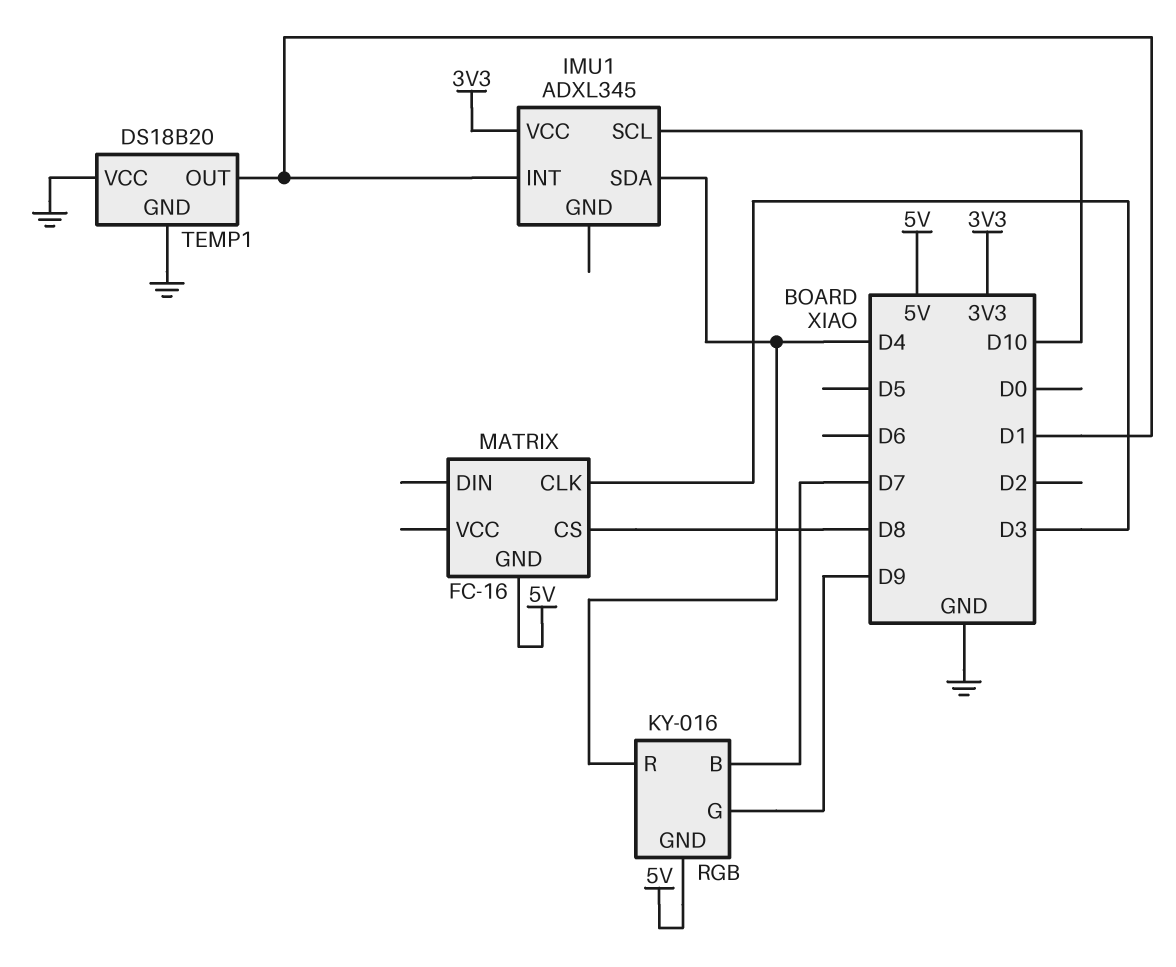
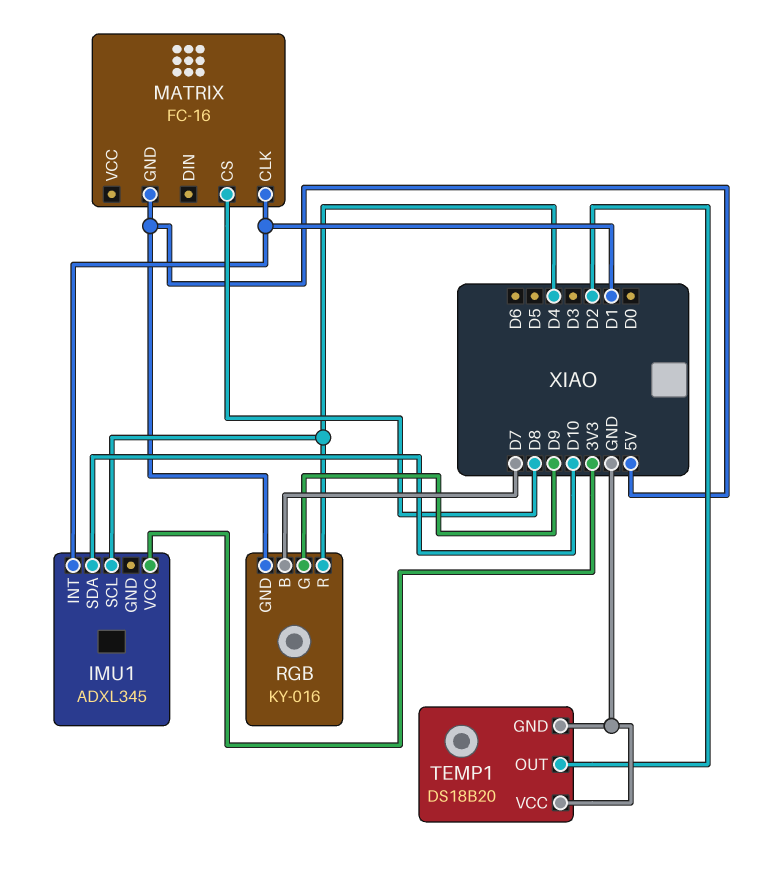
IMU1 pin SCL: D10 -> D4
IMU1 pin SDA: D4 -> D10
MATRIX pin CLK: D3 -> D1
TEMP1 pin OUT: D1 -> D2

